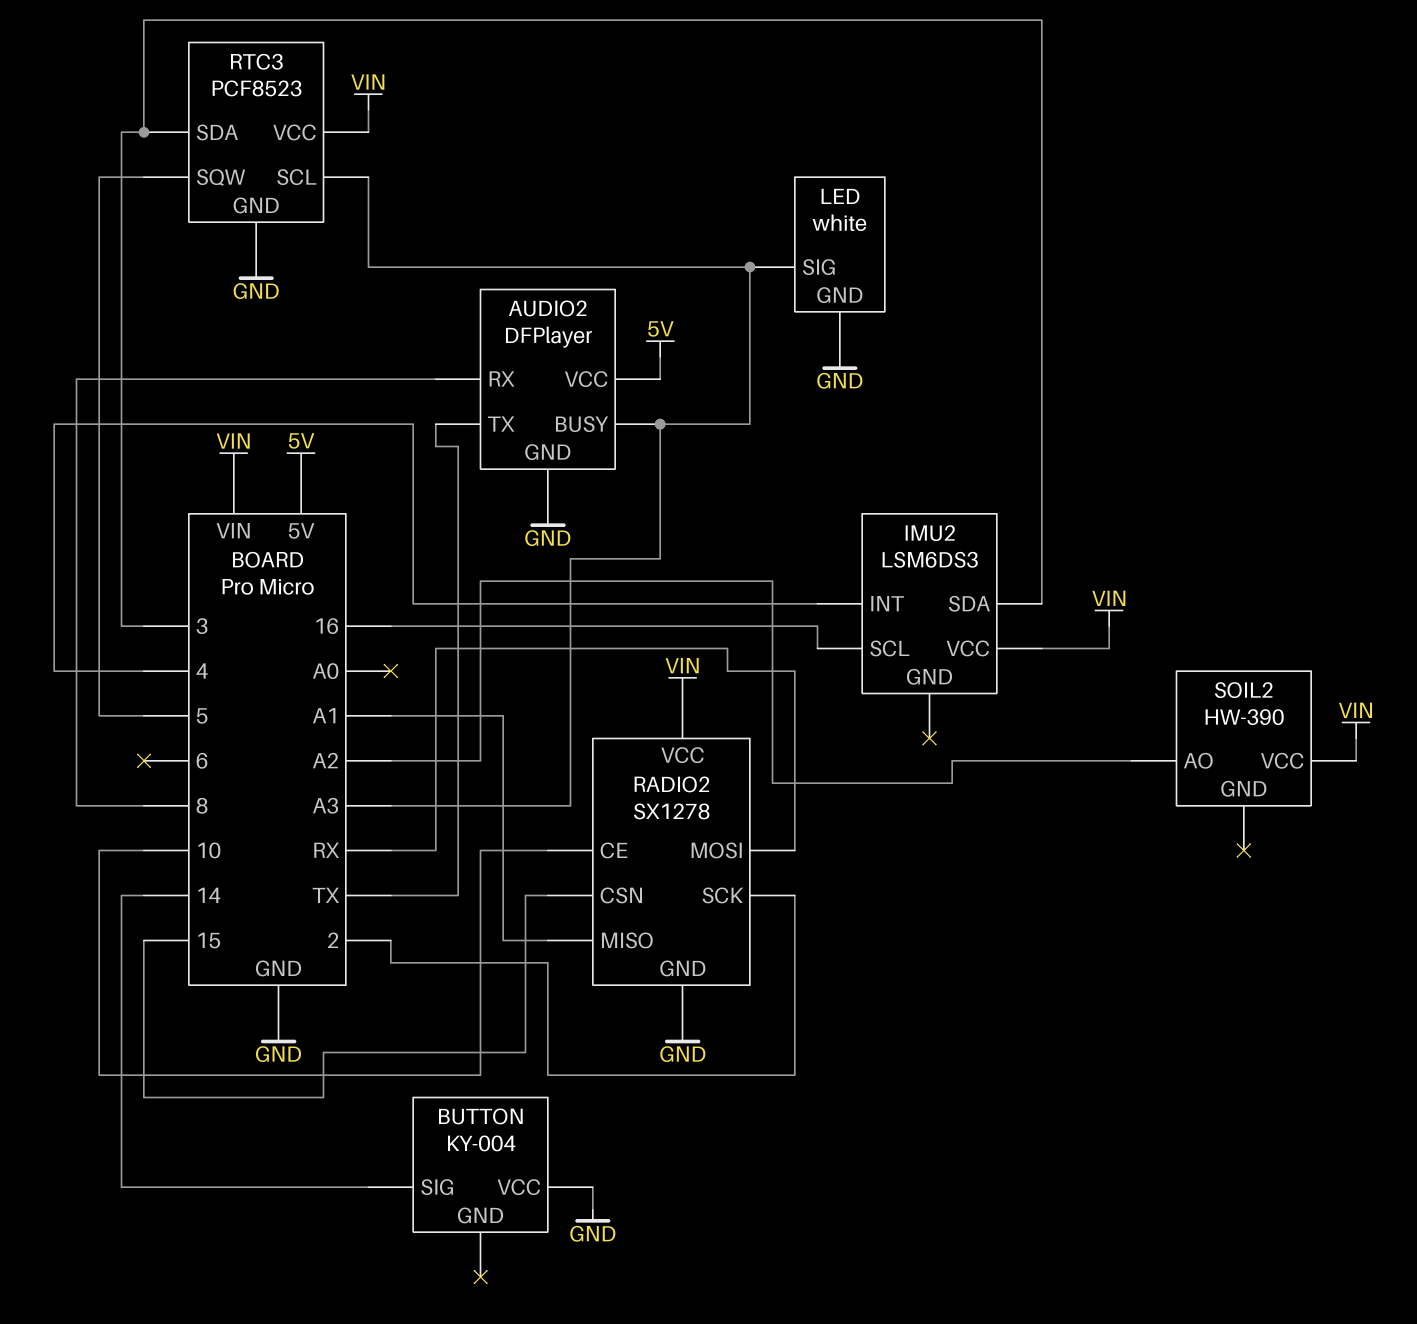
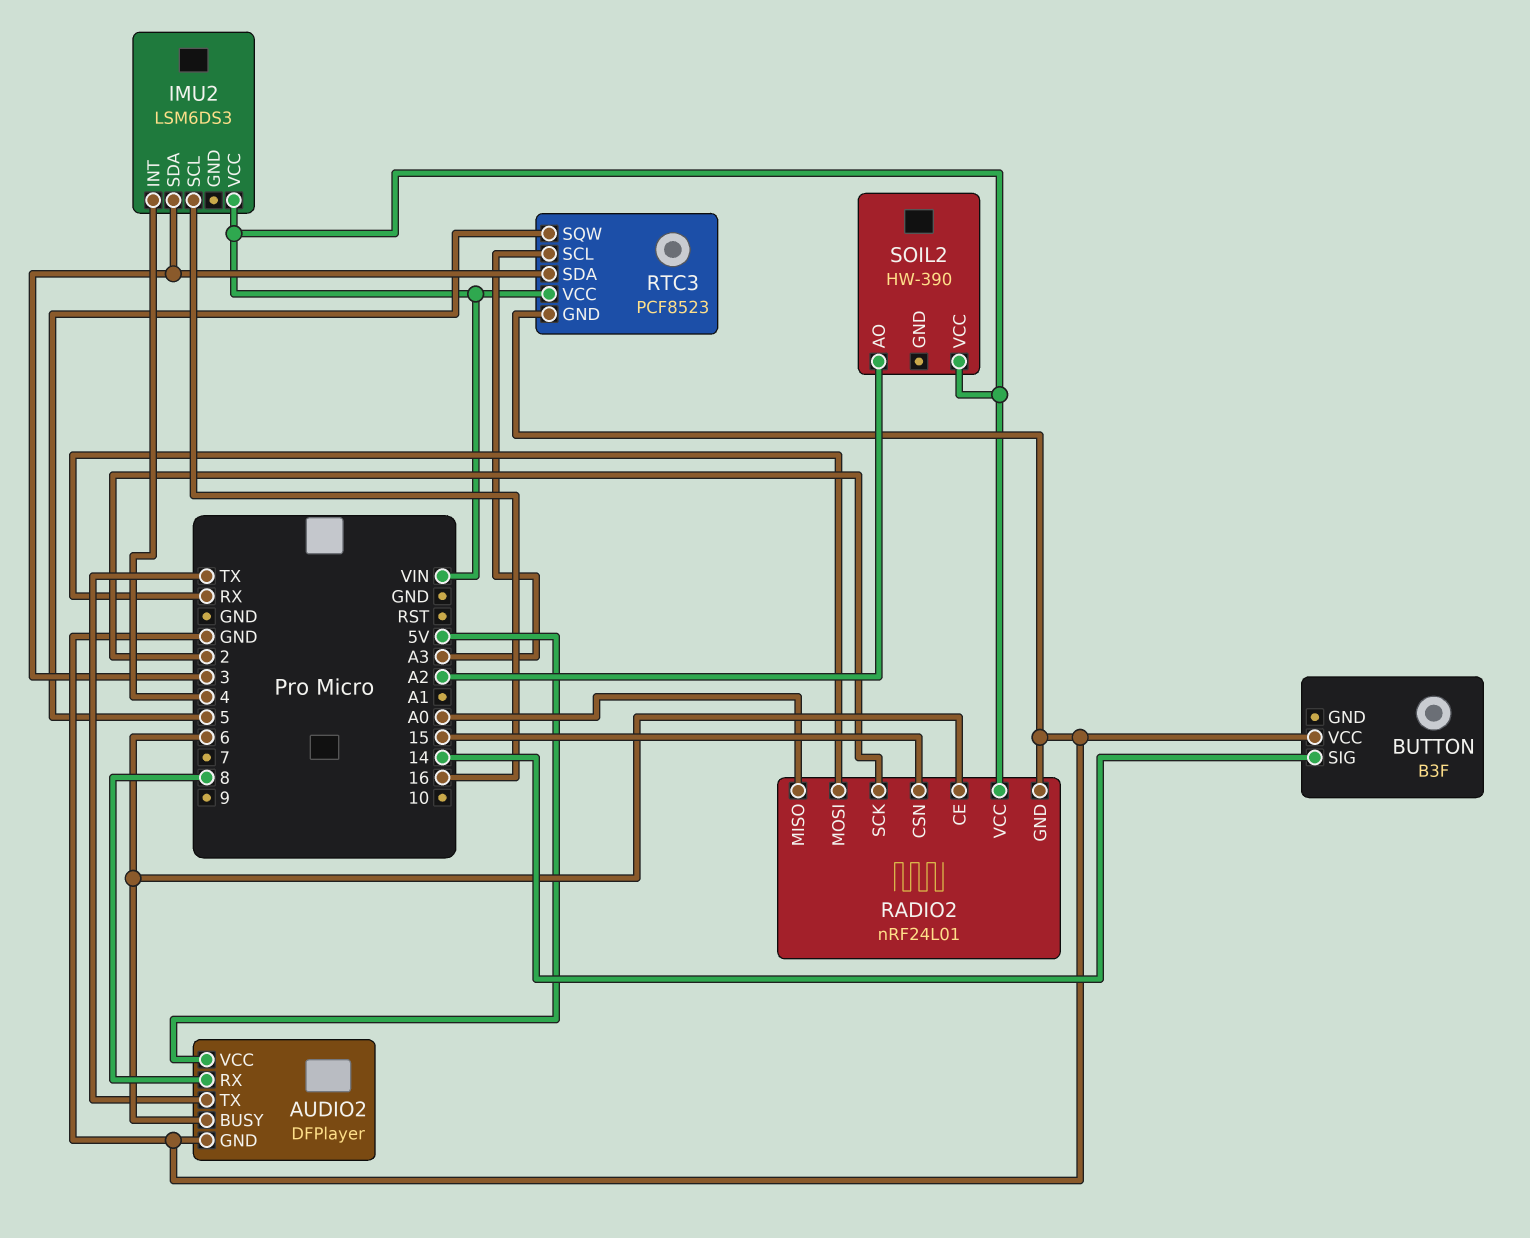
AUDIO2 pin BUSY: A3 -> 6
BUTTON: KY-004 -> B3F
LED: white -> none
LED pin GND: GND -> none
LED pin SIG: A3 -> none
RADIO2: SX1278 -> nRF24L01
RADIO2 pin CE: 10 -> 6
RADIO2 pin MISO: A1 -> A0

